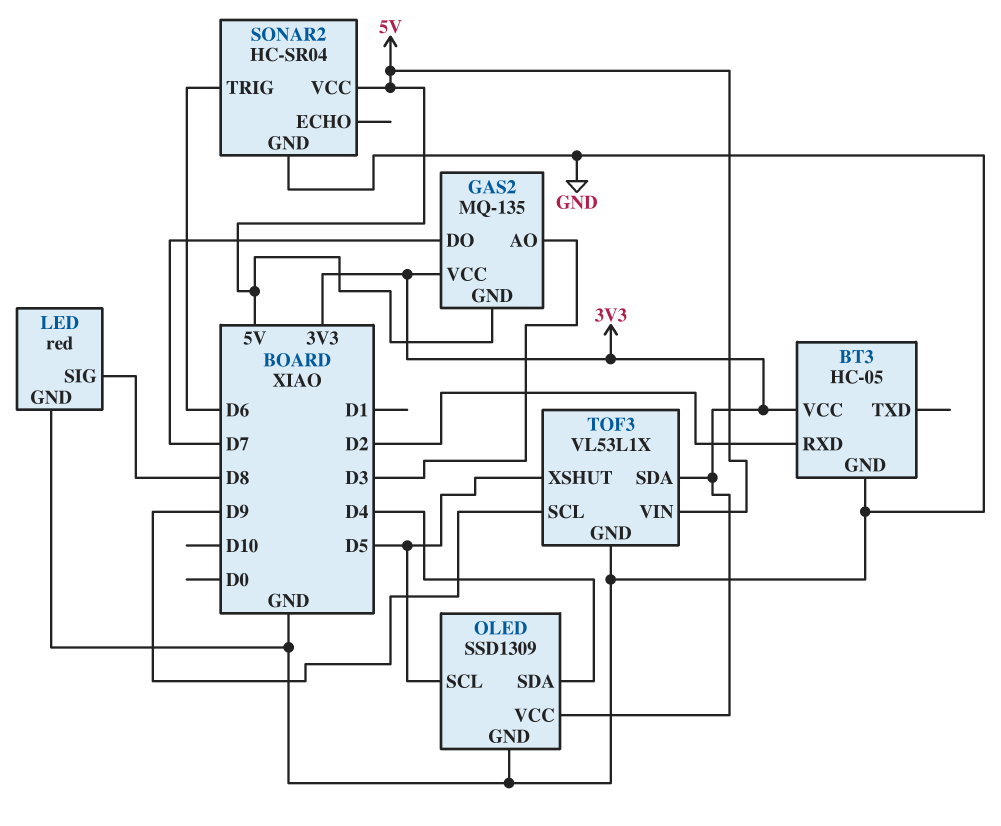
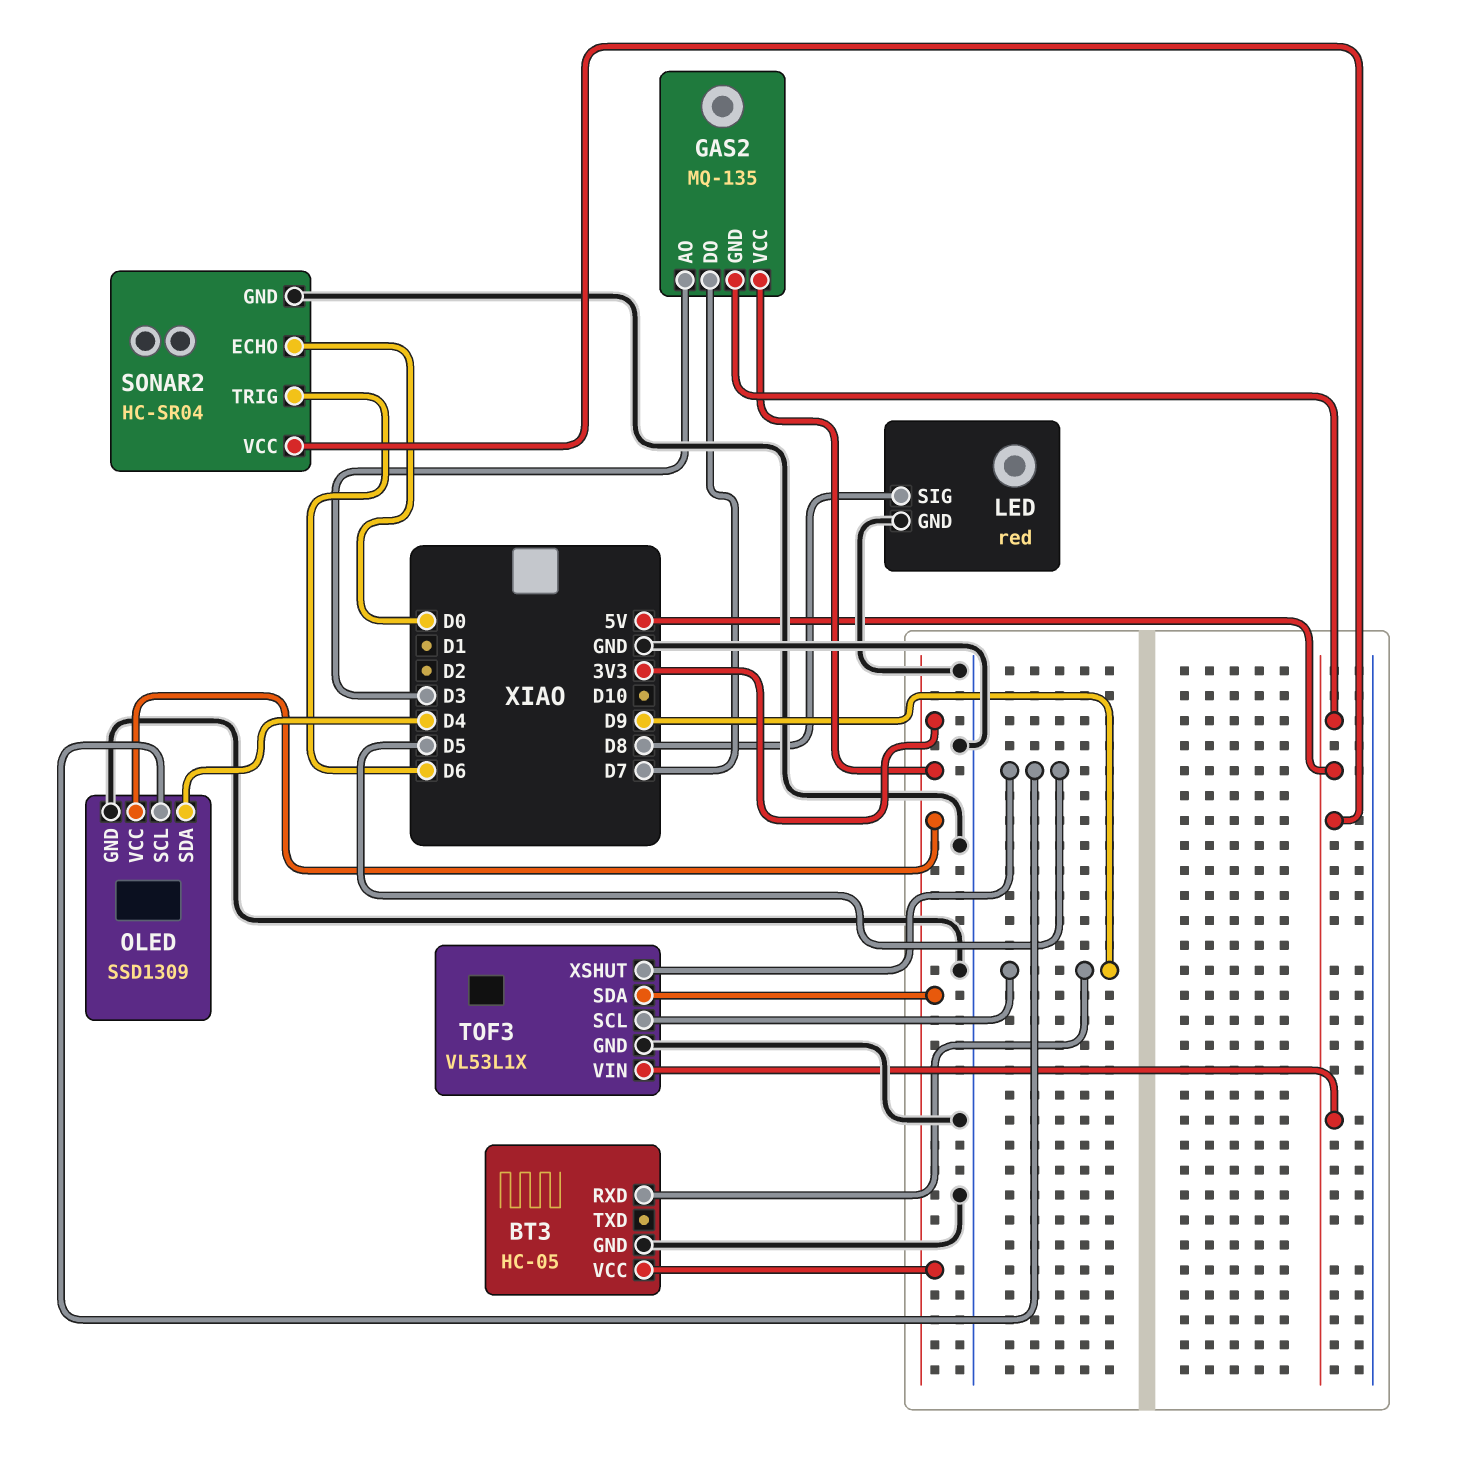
BT3 pin RXD: D2 -> D9
SONAR2 pin ECHO: none -> D0

